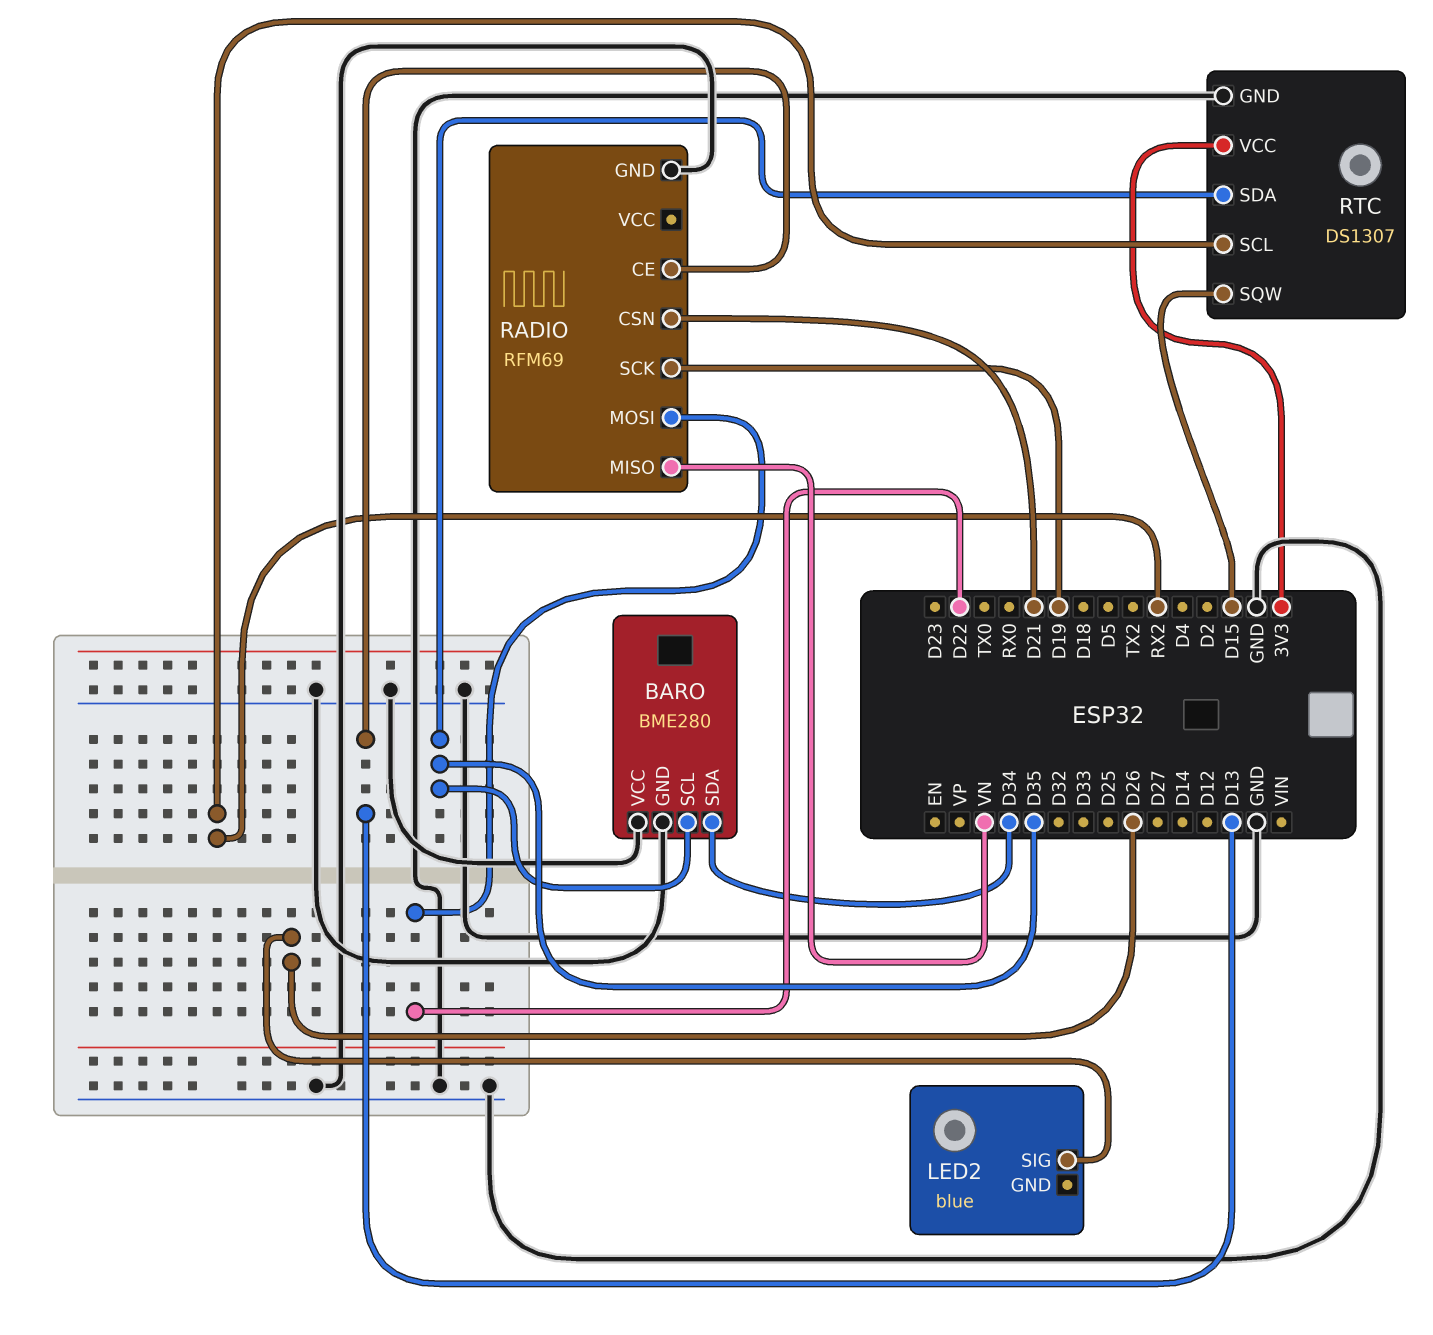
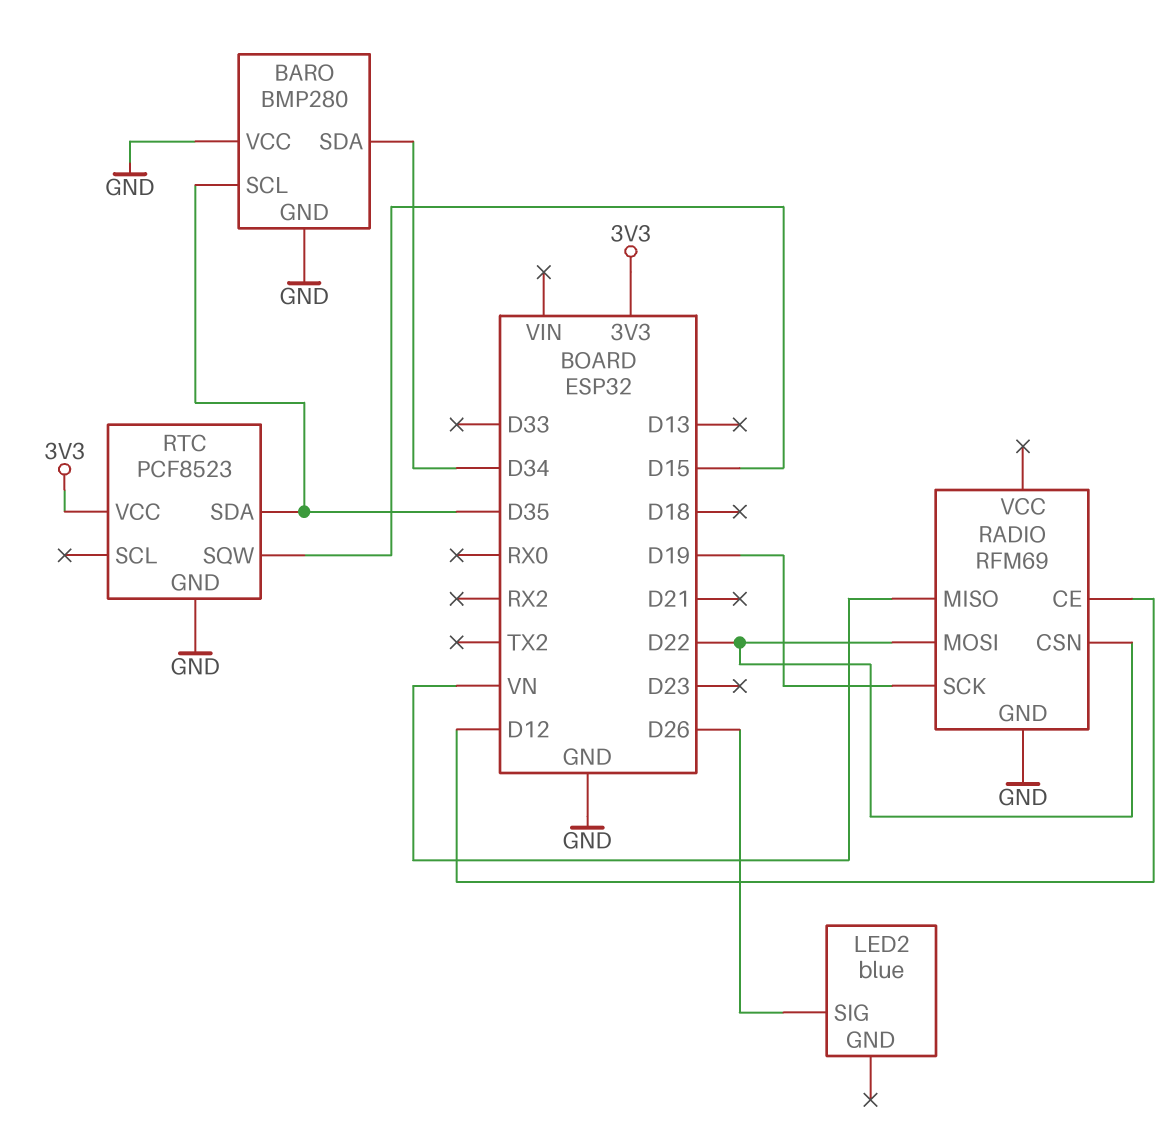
BARO: BME280 -> BMP280
RADIO pin CE: D13 -> D12
RADIO pin CSN: D21 -> D22
RTC: DS1307 -> PCF8523
RTC pin SCL: RX2 -> none

